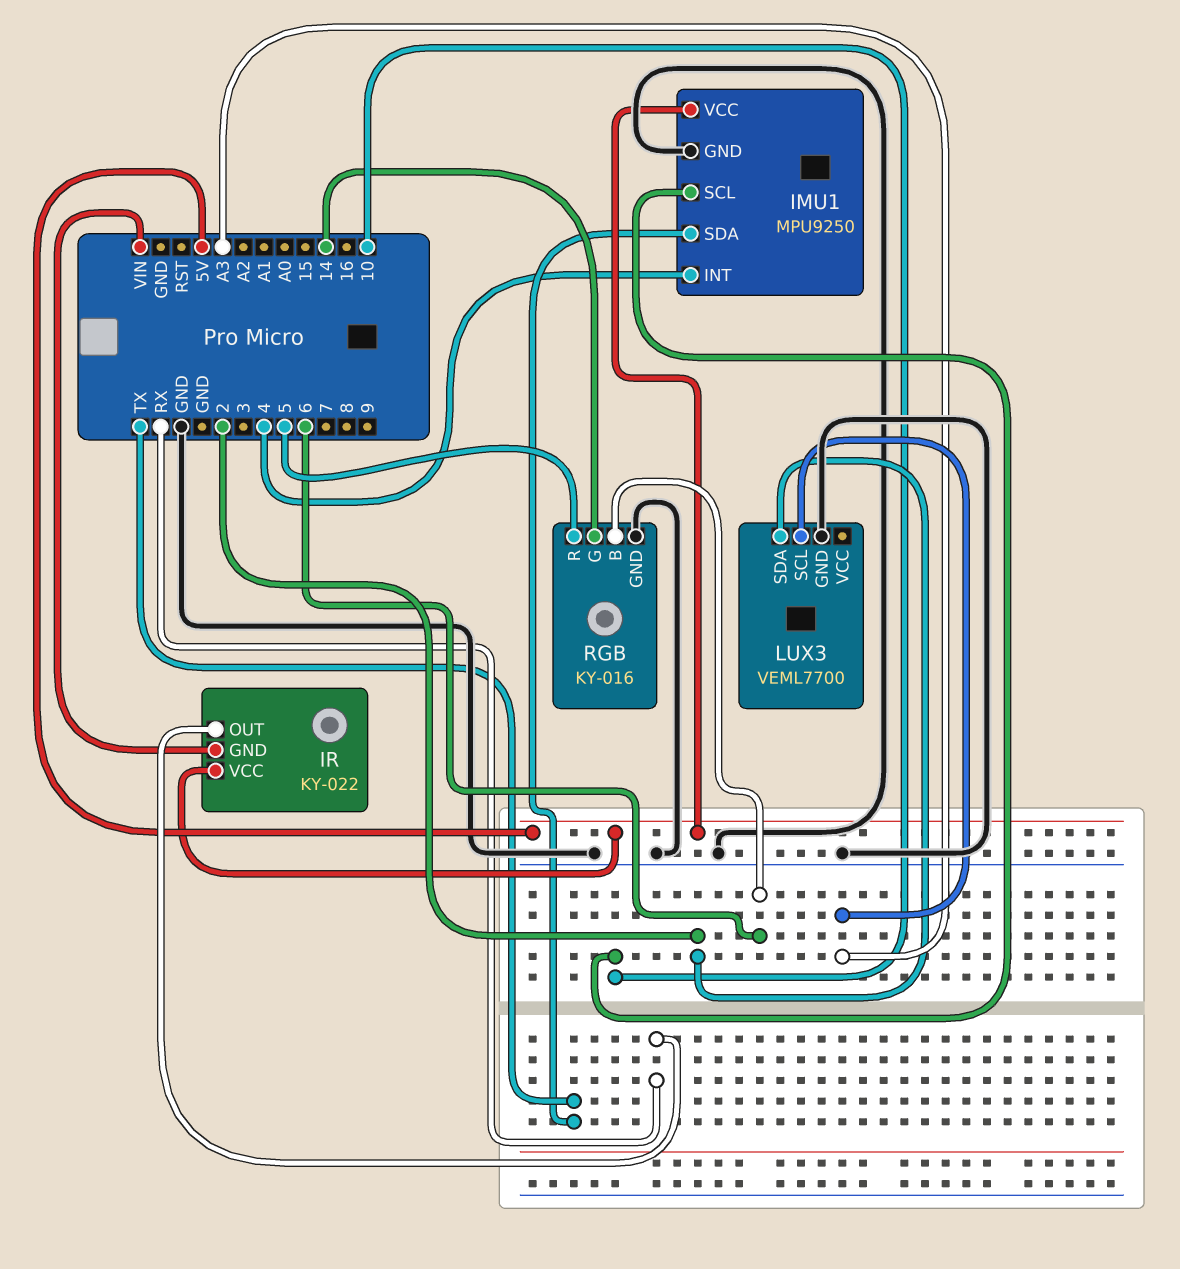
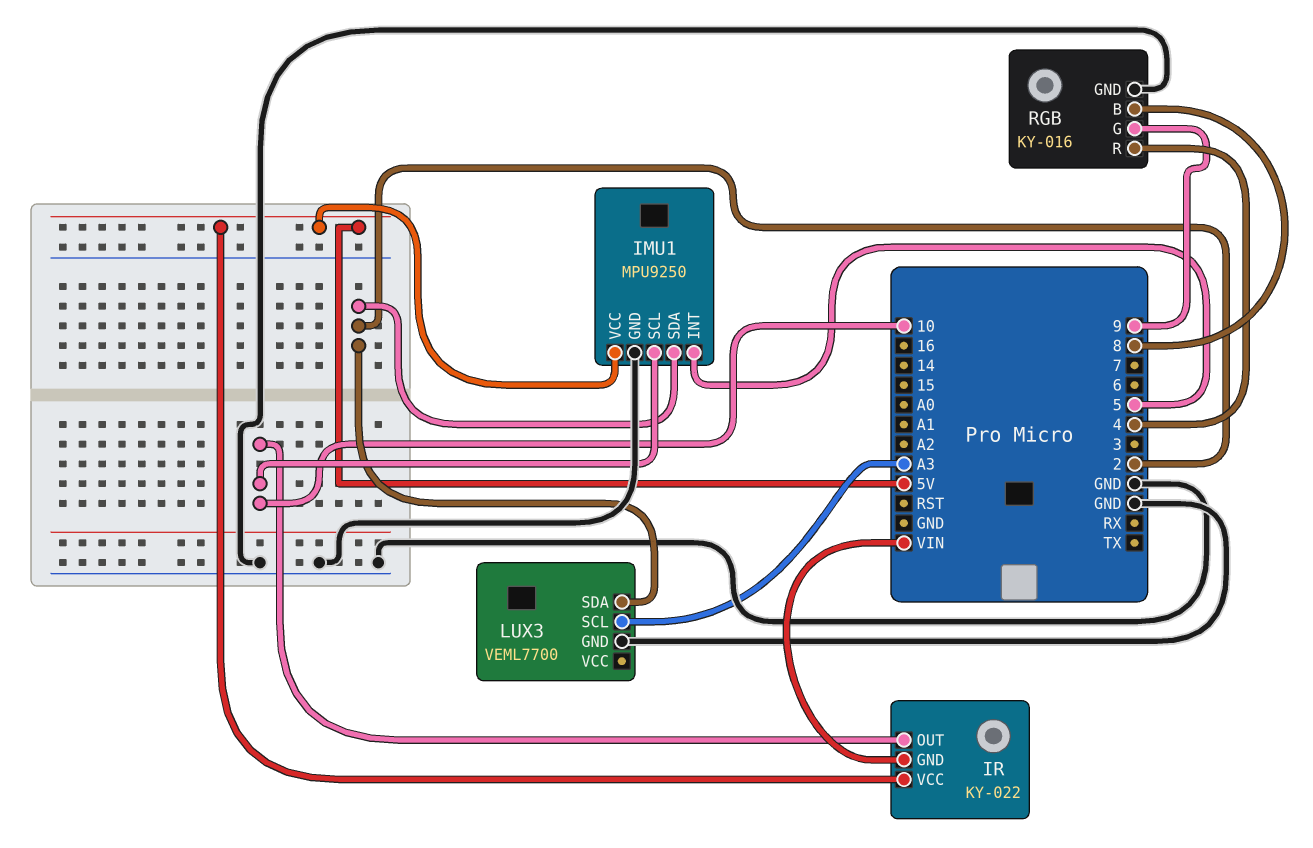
IMU1 pin INT: 4 -> 5
IMU1 pin SDA: TX -> 2
IR pin OUT: RX -> 10
RGB pin B: 6 -> 8
RGB pin G: 14 -> 9
RGB pin R: 5 -> 4

